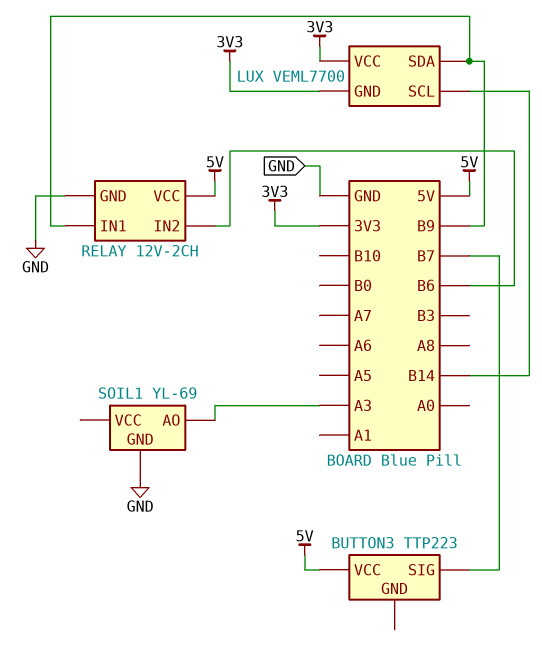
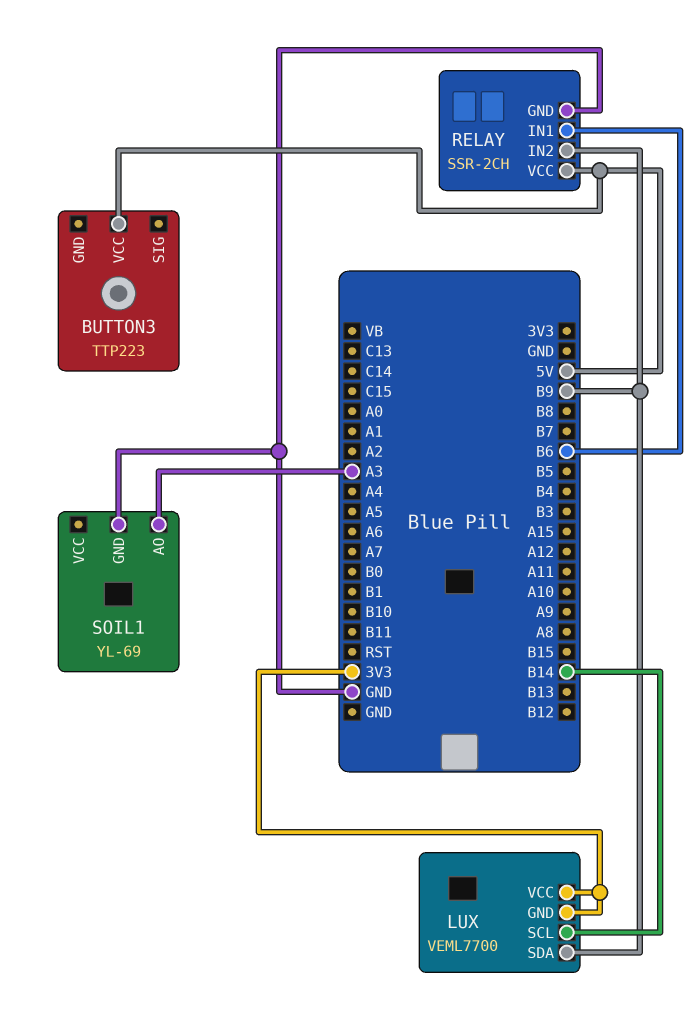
BUTTON3 pin SIG: B7 -> none
RELAY: 12V-2CH -> SSR-2CH
RELAY pin IN1: B9 -> B6
RELAY pin IN2: B6 -> B9

